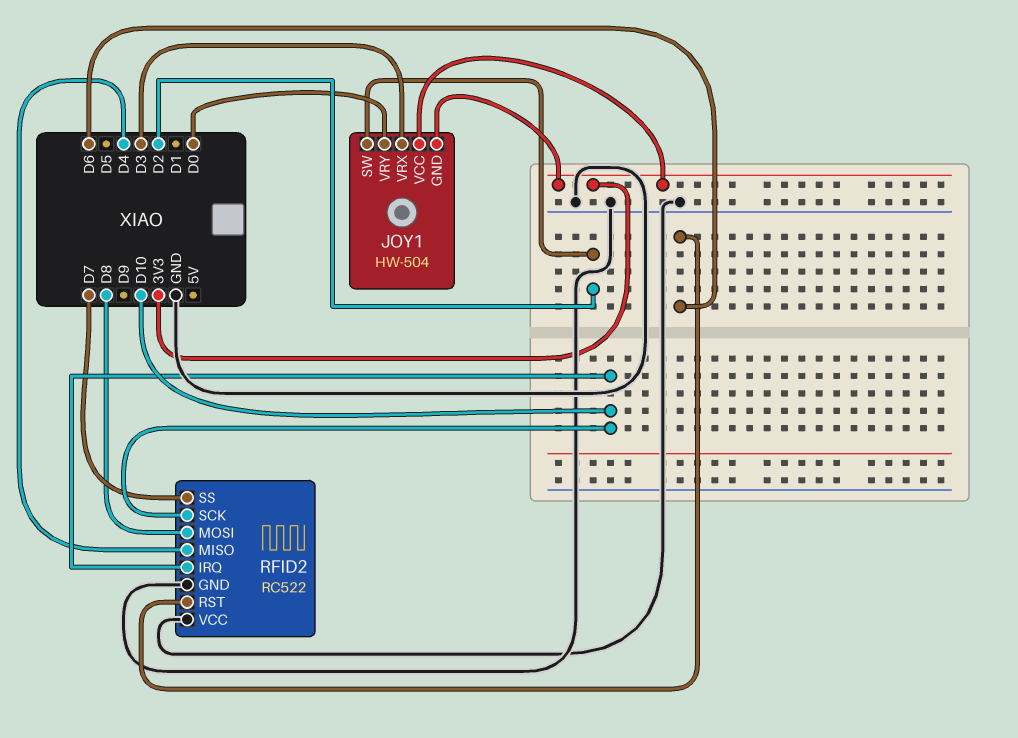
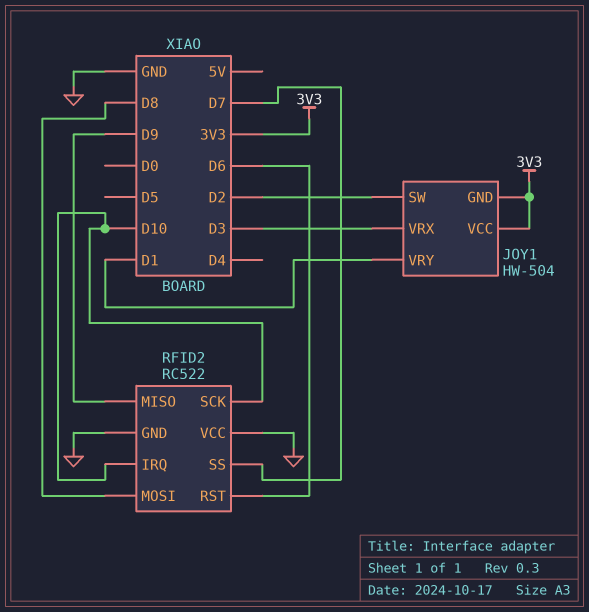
JOY1 pin VRY: D0 -> D1
RFID2 pin MISO: D4 -> D9

